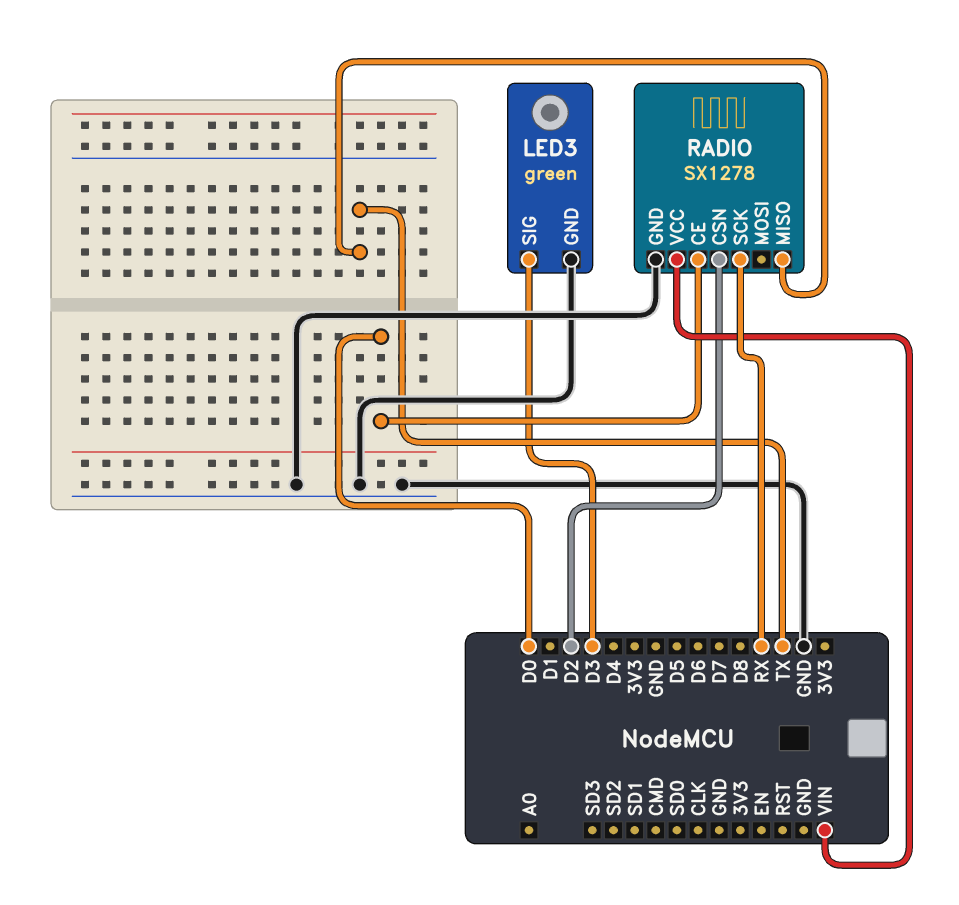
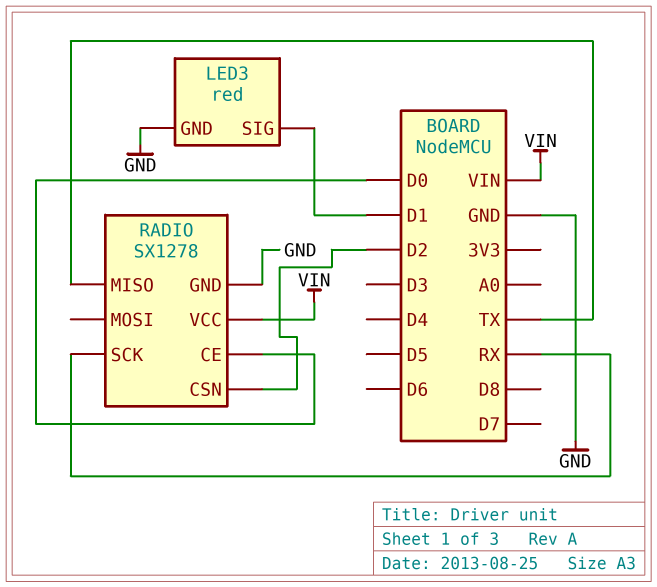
LED3: green -> red
LED3 pin SIG: D3 -> D1

